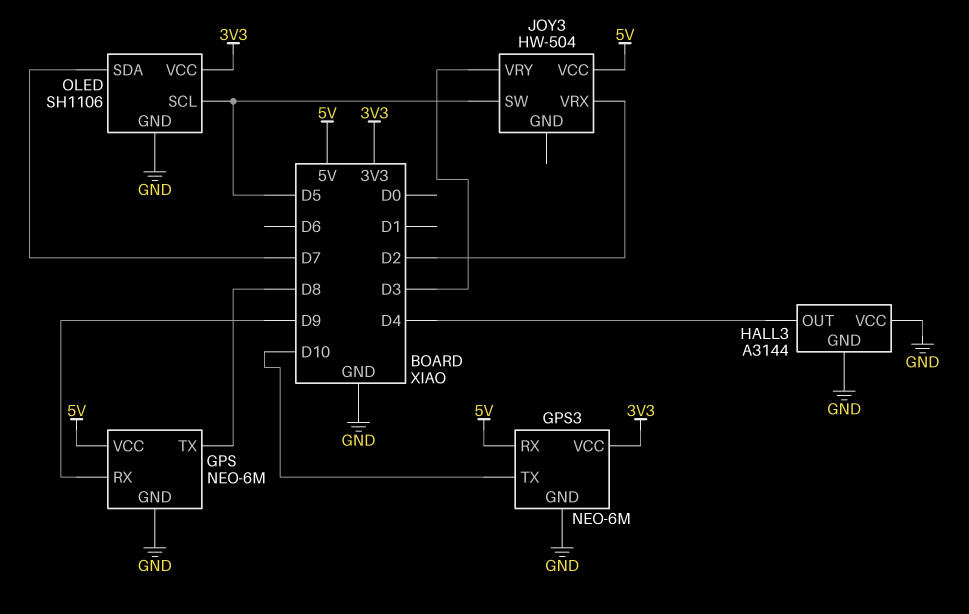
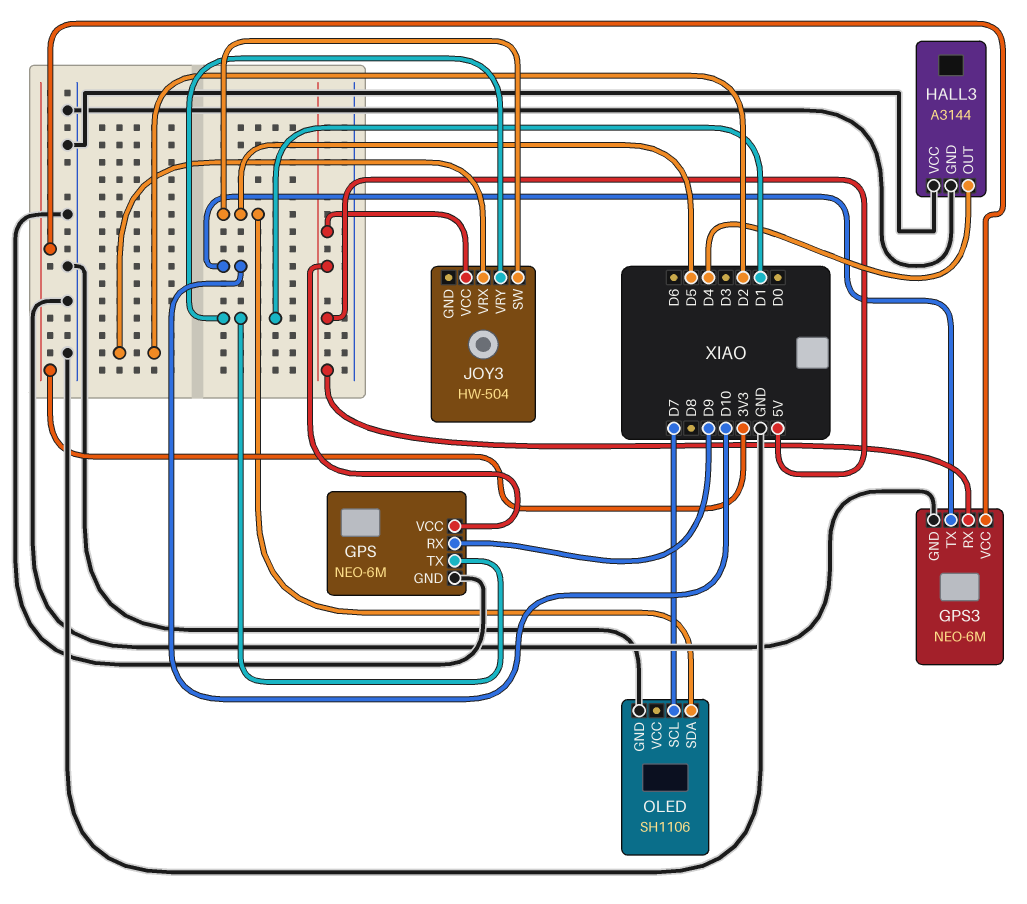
GPS pin TX: D8 -> D1
JOY3 pin VRY: D3 -> D1
OLED pin SCL: D5 -> D7
OLED pin SDA: D7 -> D5
OLED pin VCC: 3V3 -> none

